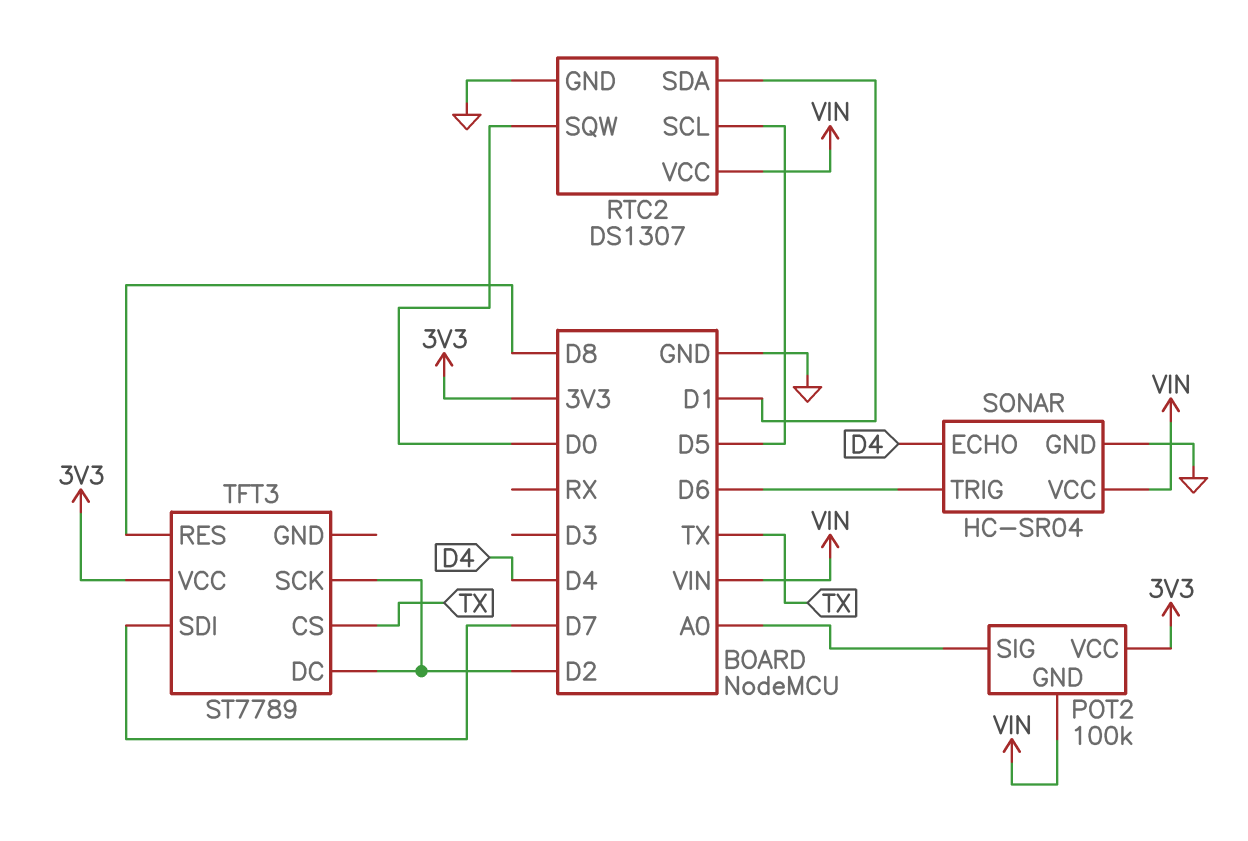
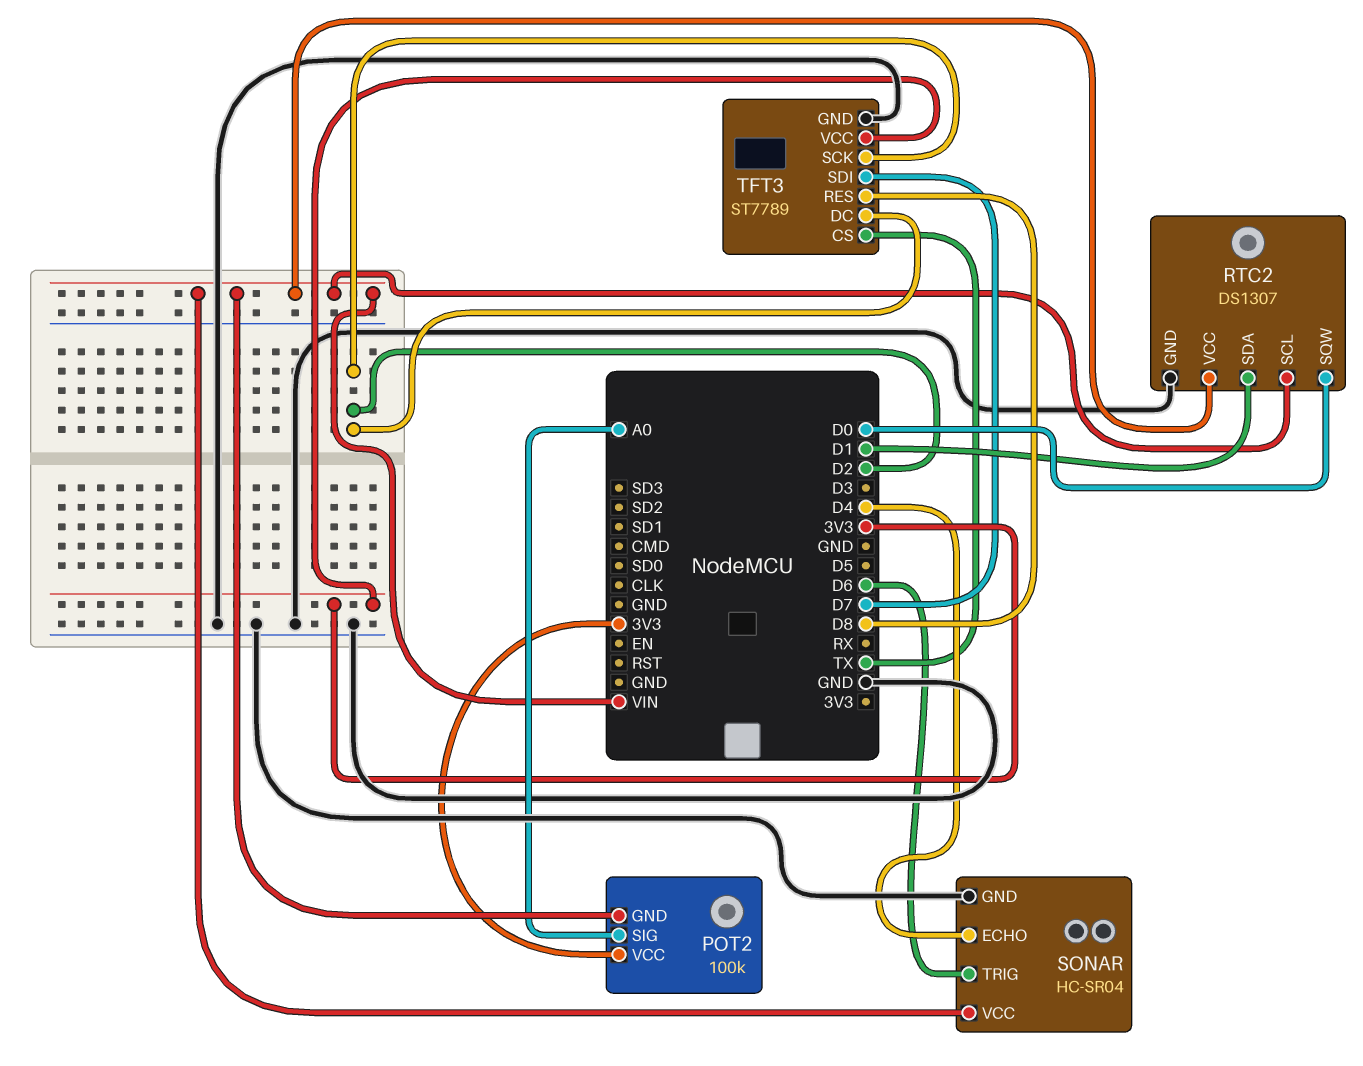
RTC2 pin SCL: D5 -> VIN
TFT3 pin GND: none -> GND

